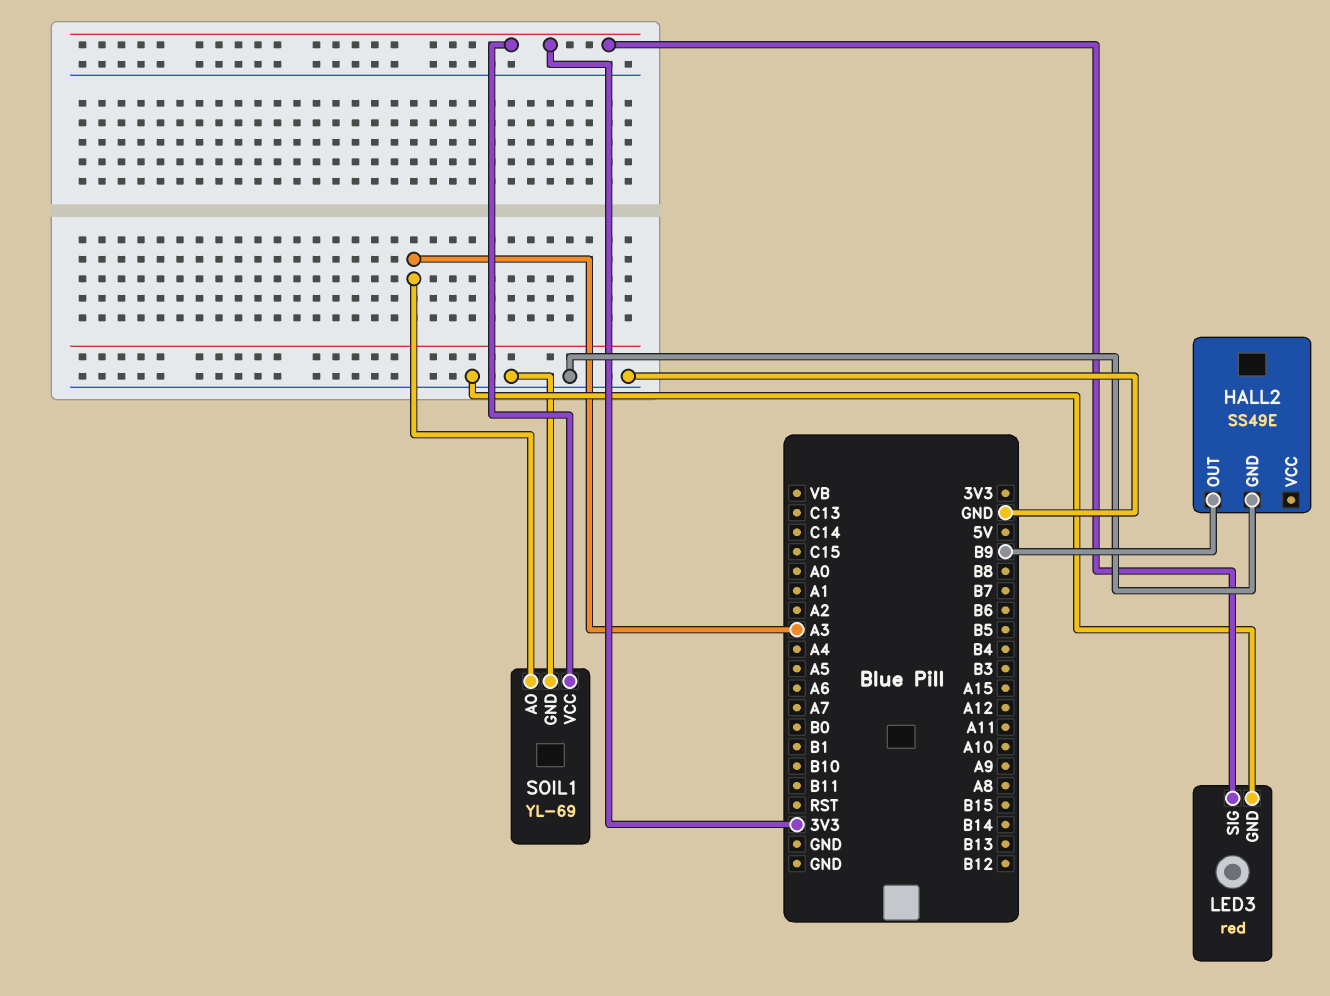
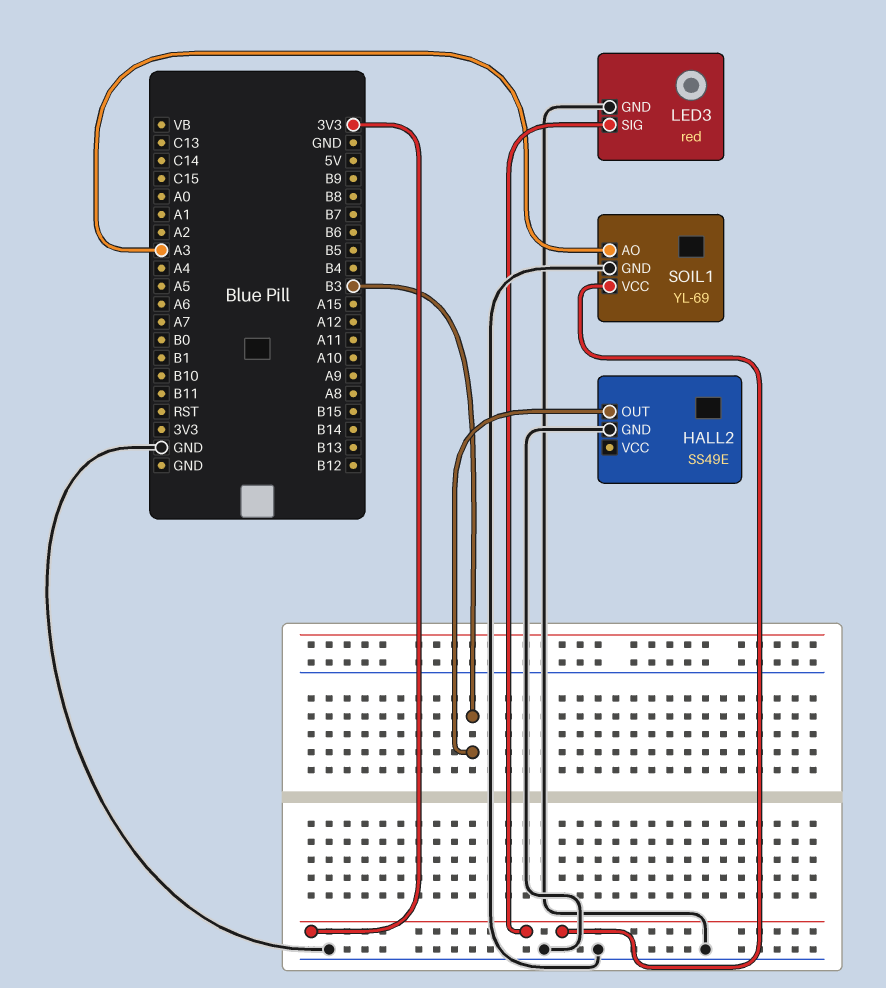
HALL2 pin OUT: B9 -> B3

